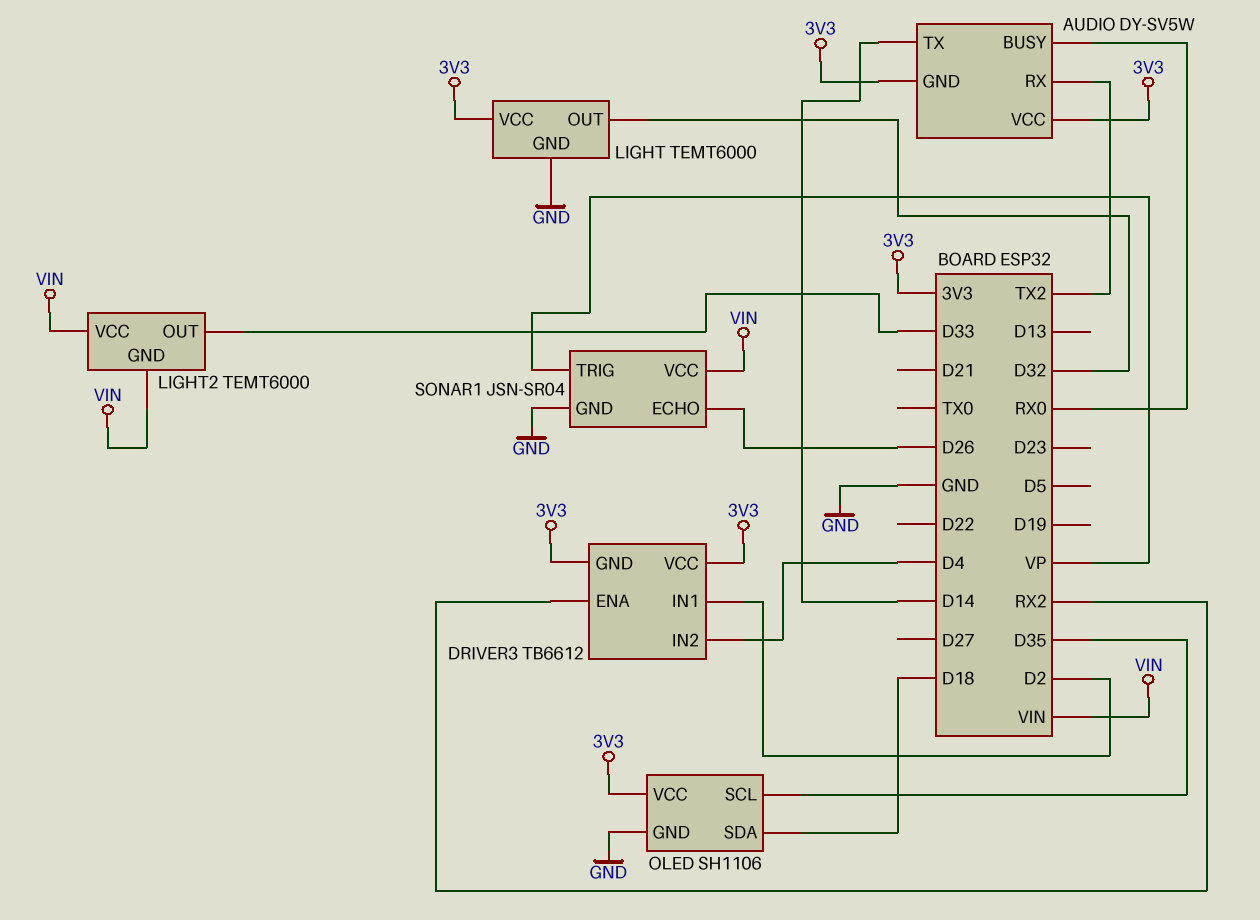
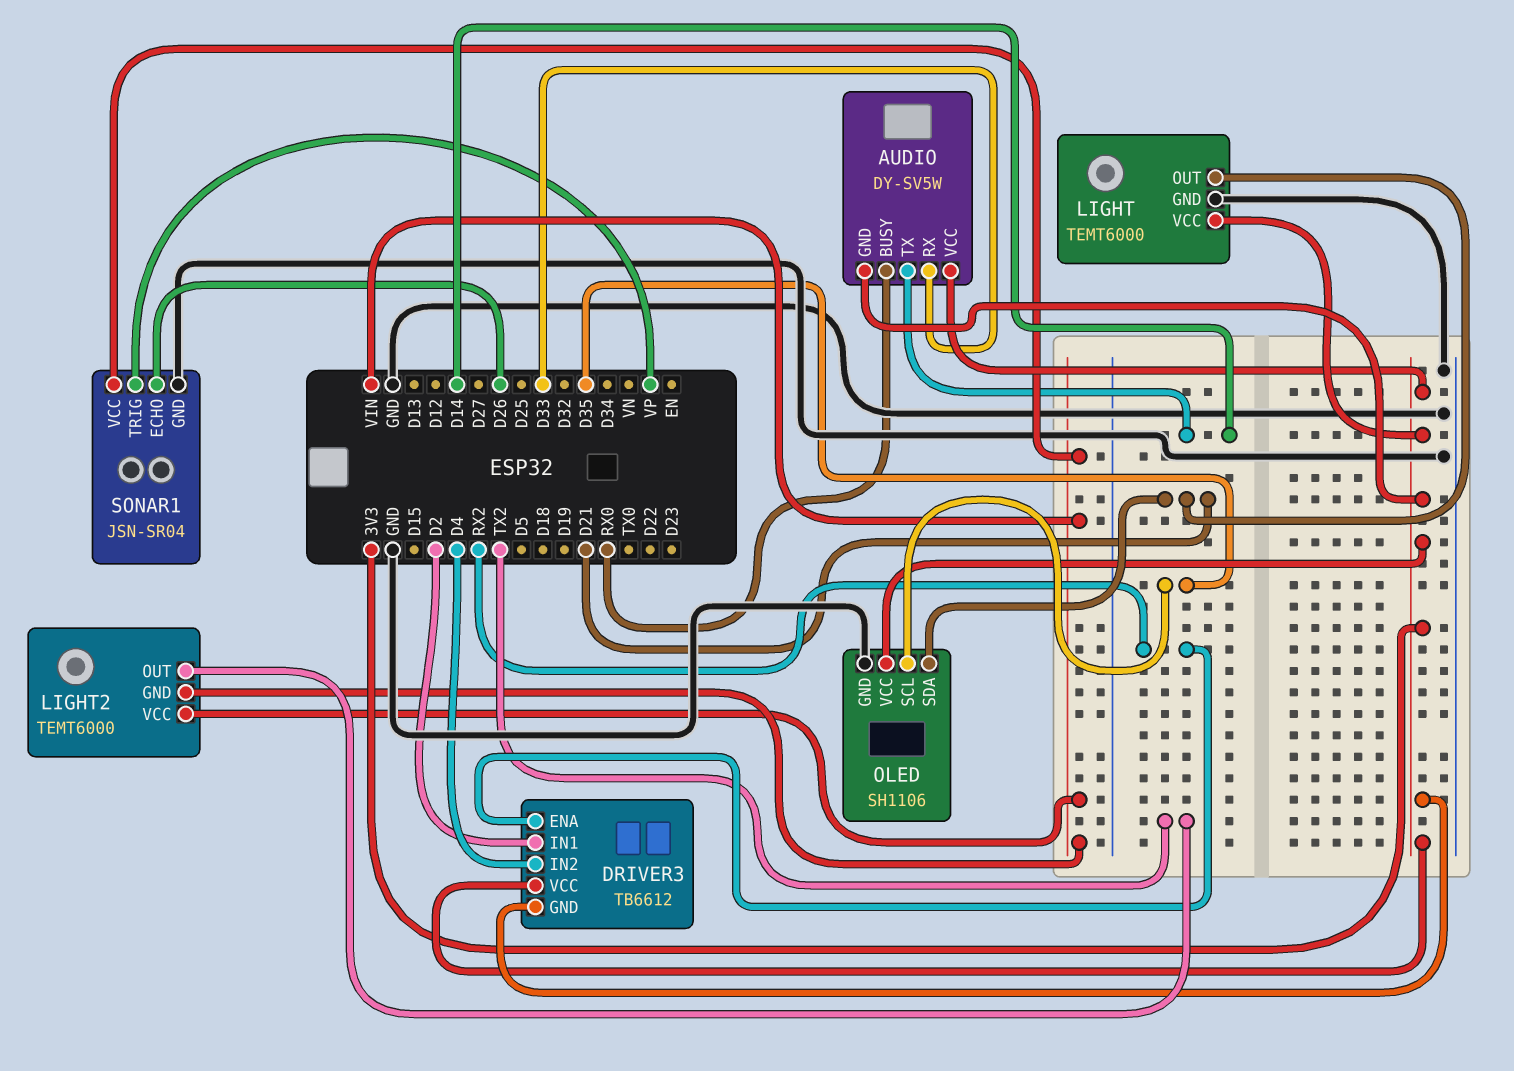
AUDIO pin RX: TX2 -> D33
LIGHT pin OUT: D32 -> D21
LIGHT2 pin OUT: D33 -> TX2
OLED pin SDA: D18 -> D21

